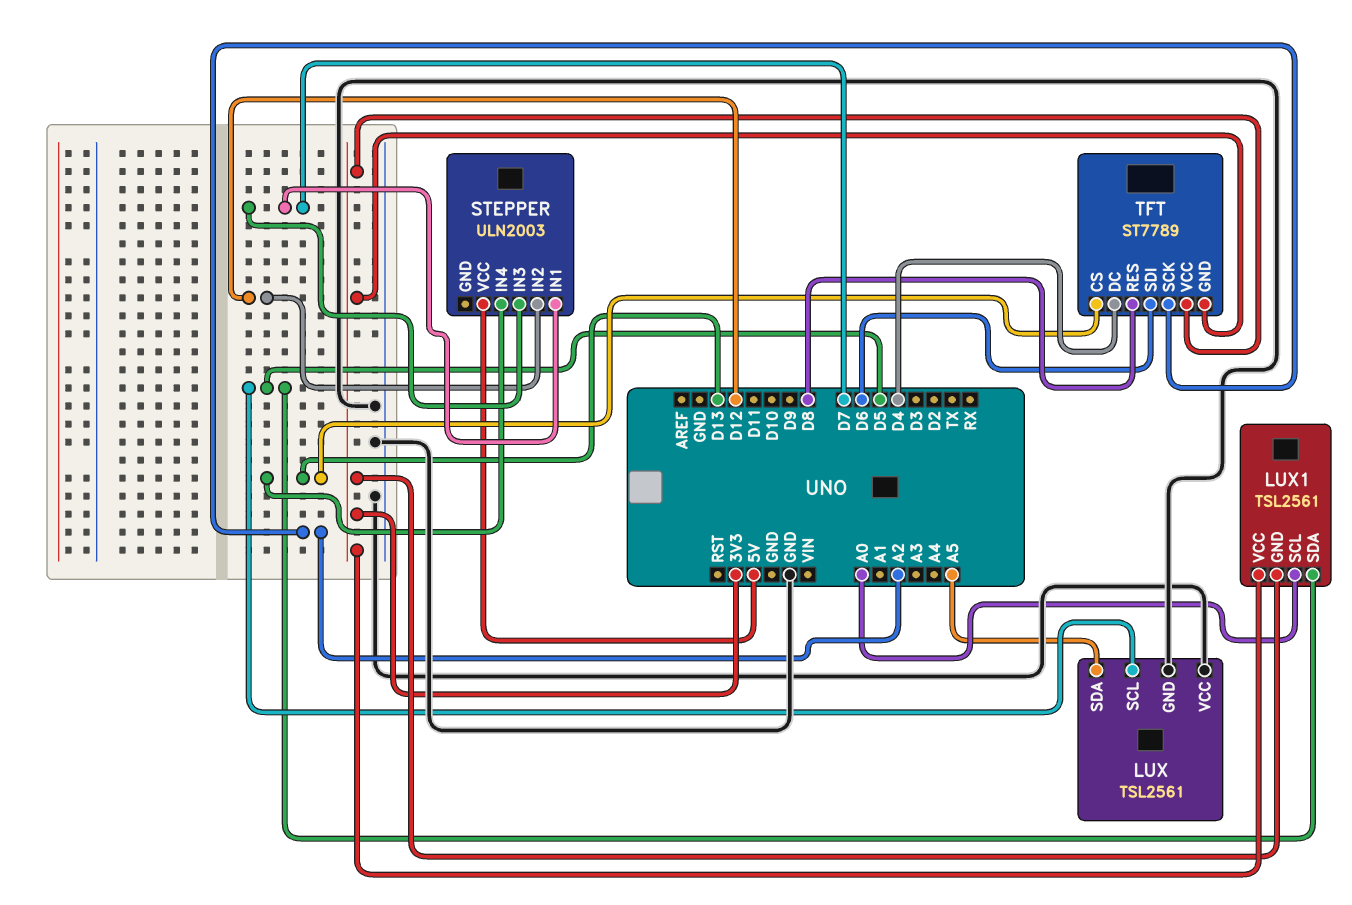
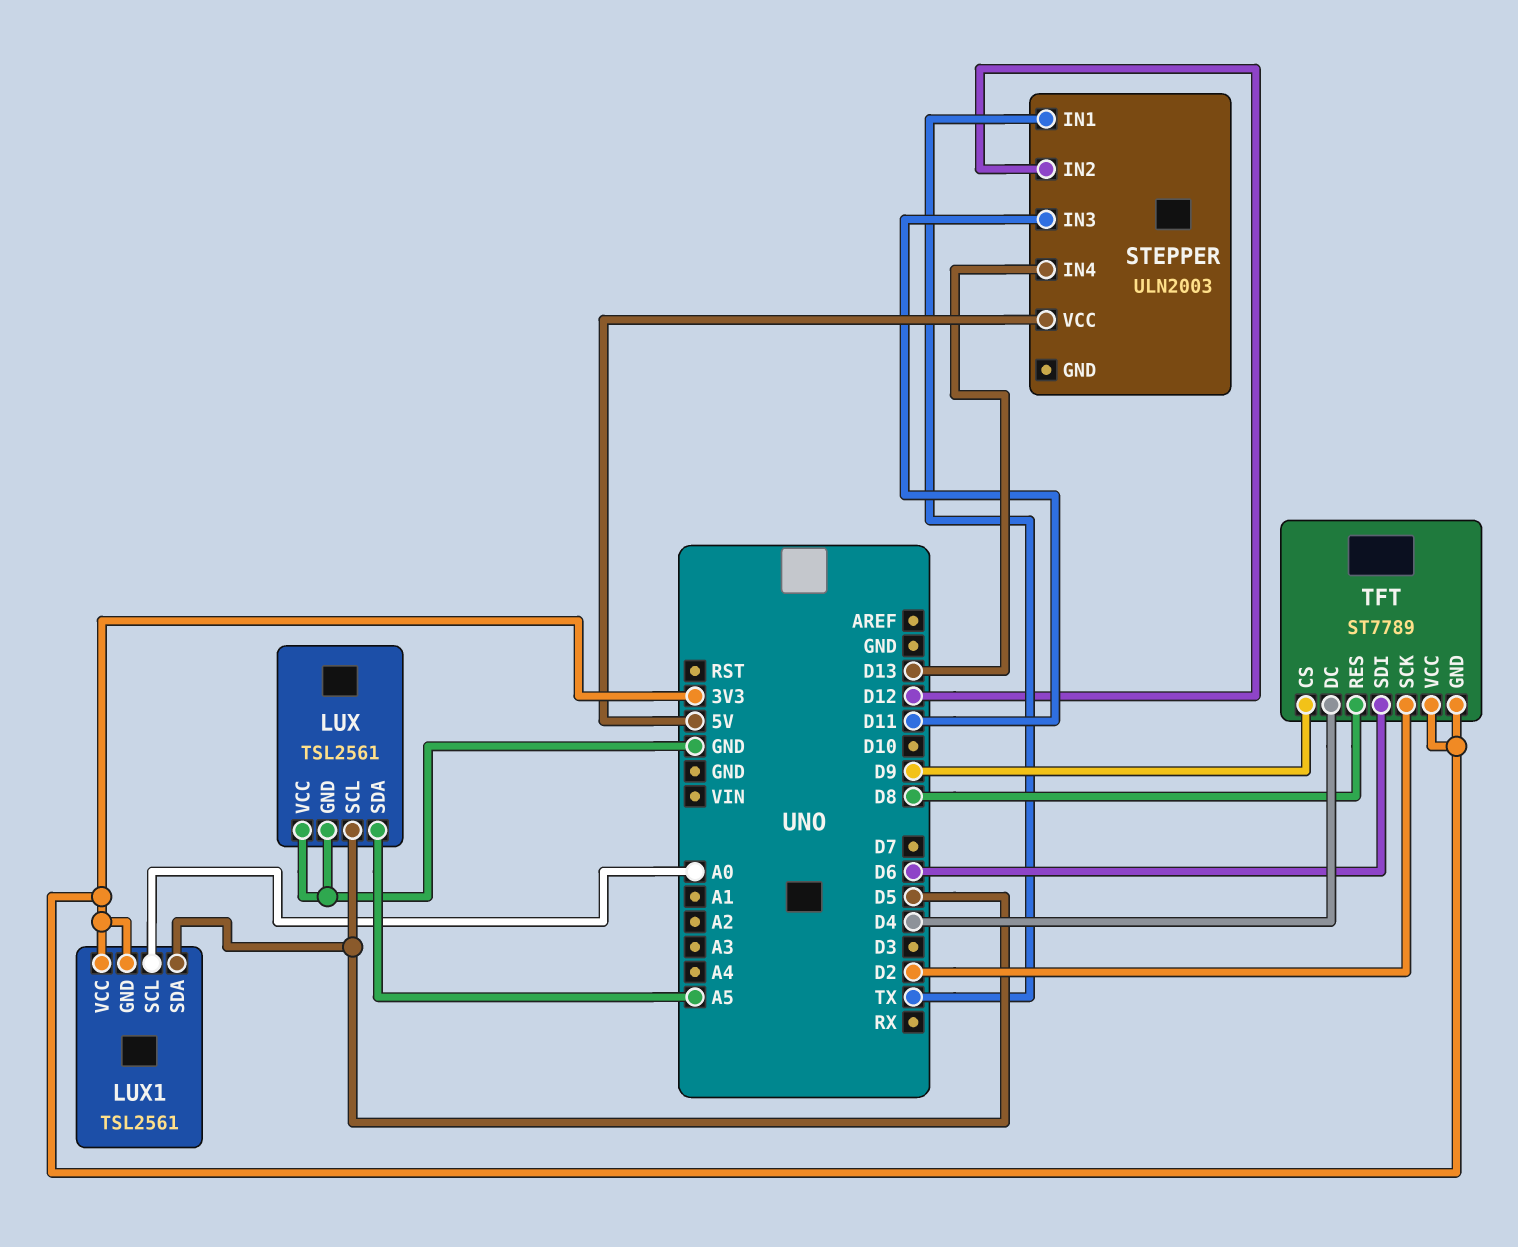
STEPPER pin IN1: D7 -> TX
STEPPER pin IN3: D7 -> D11
TFT pin CS: D13 -> D9
TFT pin SCK: A2 -> D2

